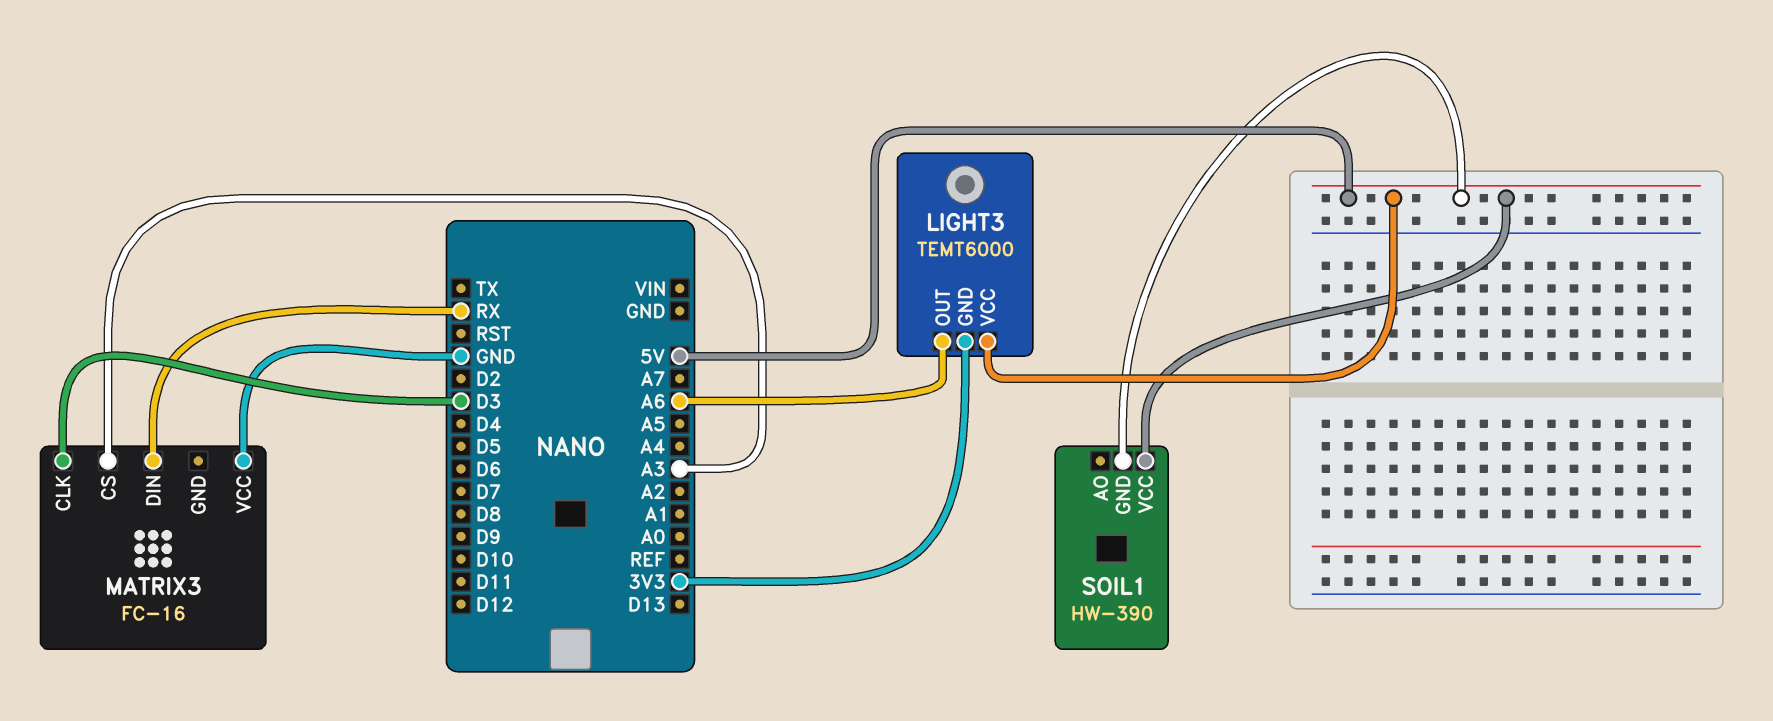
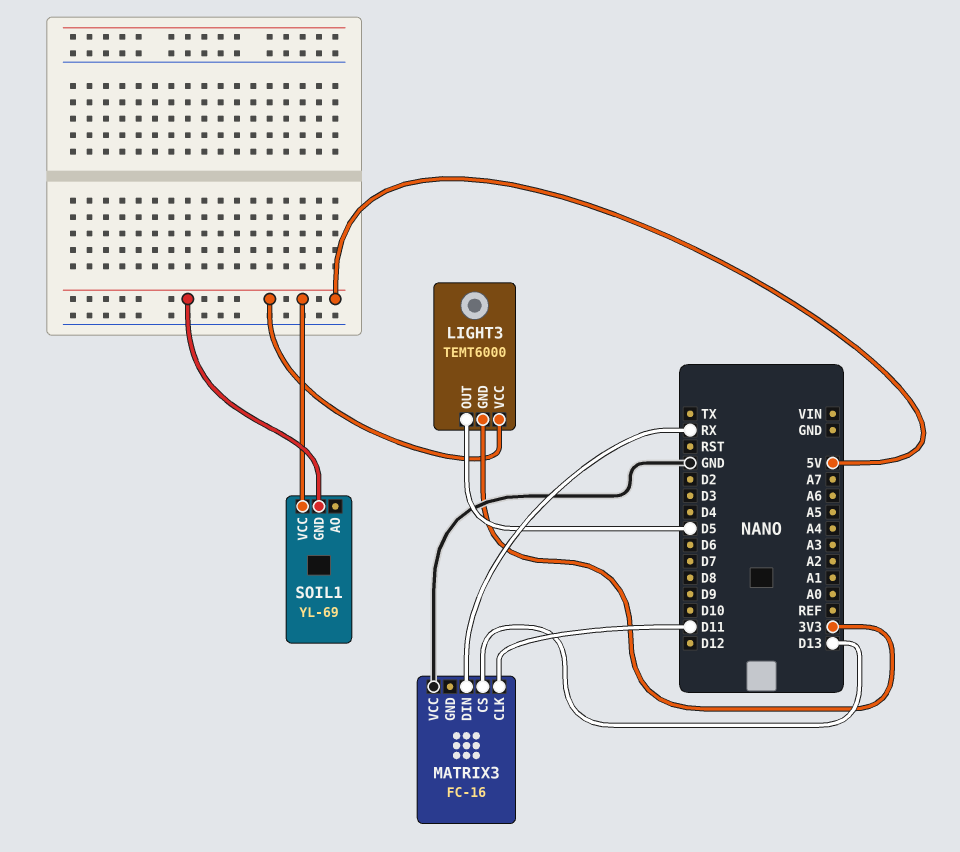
LIGHT3 pin OUT: A6 -> D5
MATRIX3 pin CLK: D3 -> D11
MATRIX3 pin CS: A3 -> D13
SOIL1: HW-390 -> YL-69

